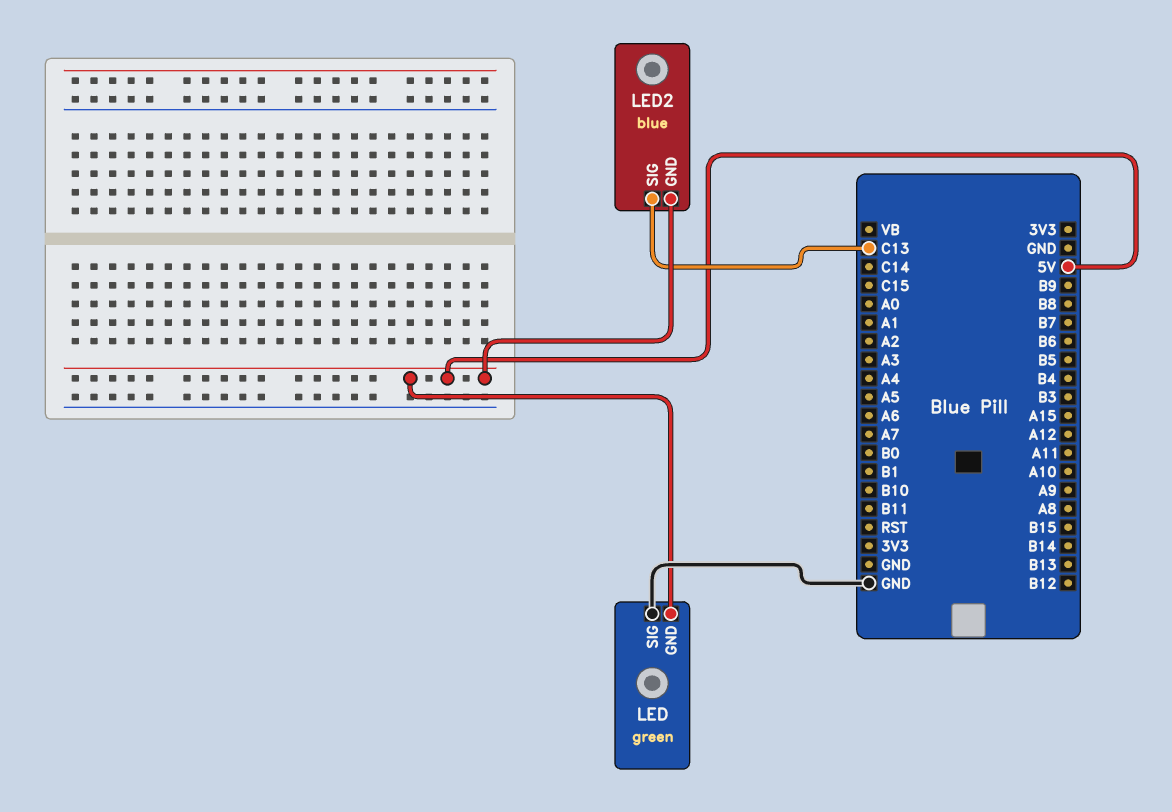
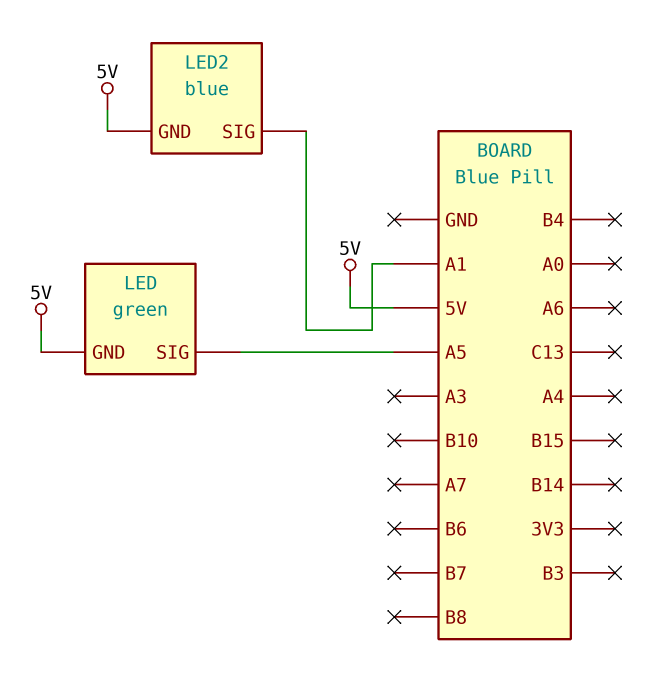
LED pin SIG: GND -> A5
LED2 pin SIG: C13 -> A1

